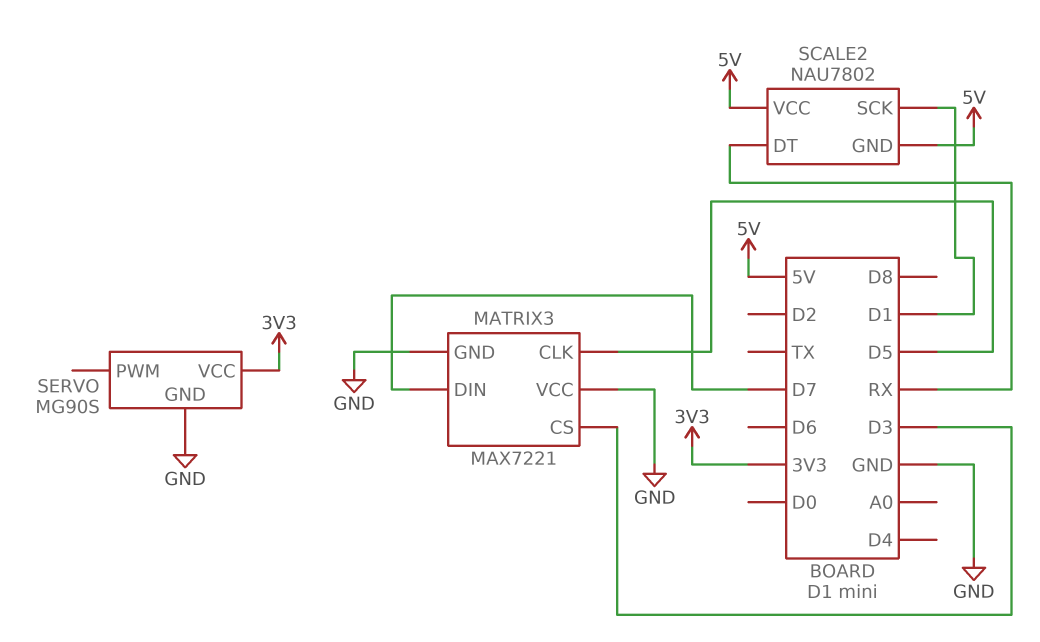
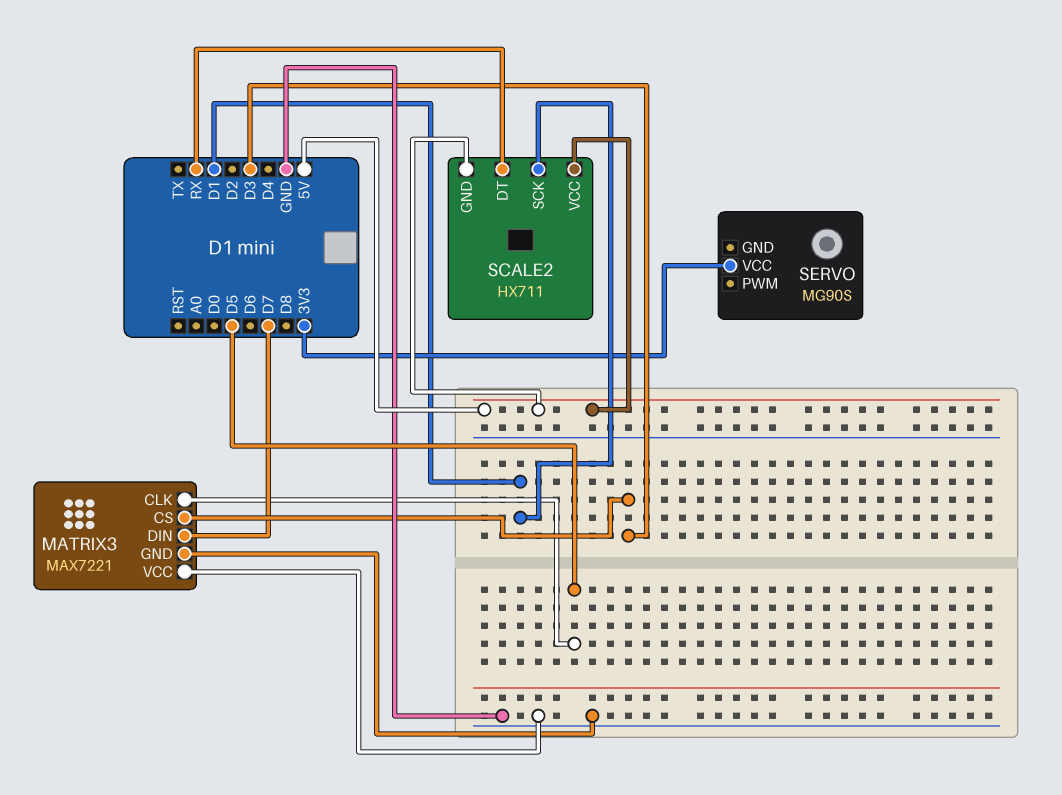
SCALE2: NAU7802 -> HX711
SERVO pin GND: GND -> none

